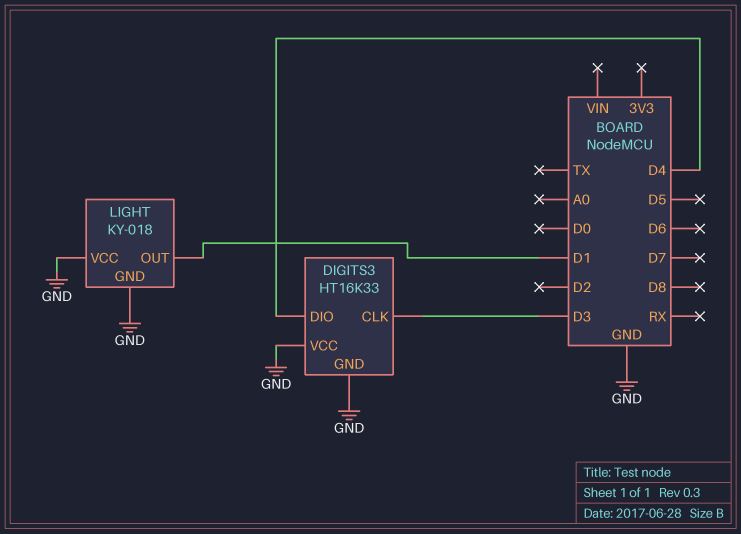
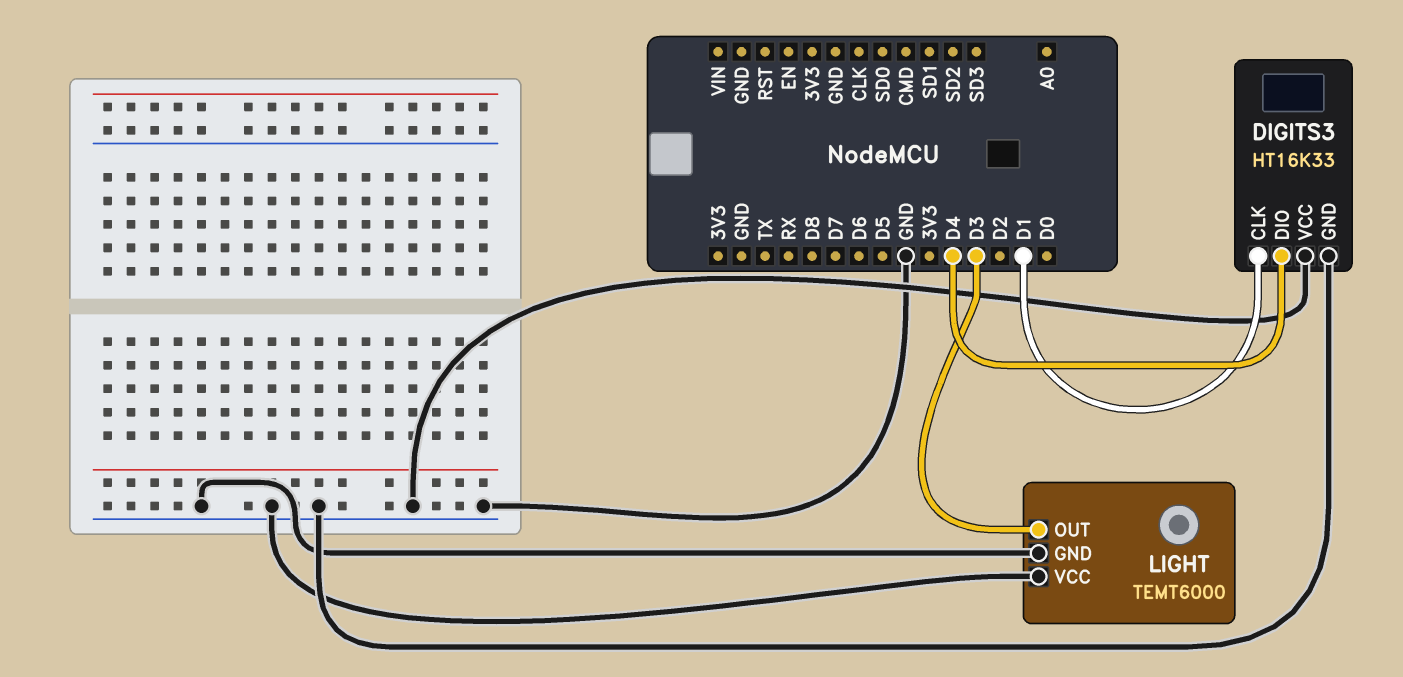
DIGITS3 pin CLK: D3 -> D1
LIGHT: KY-018 -> TEMT6000
LIGHT pin OUT: D1 -> D3

